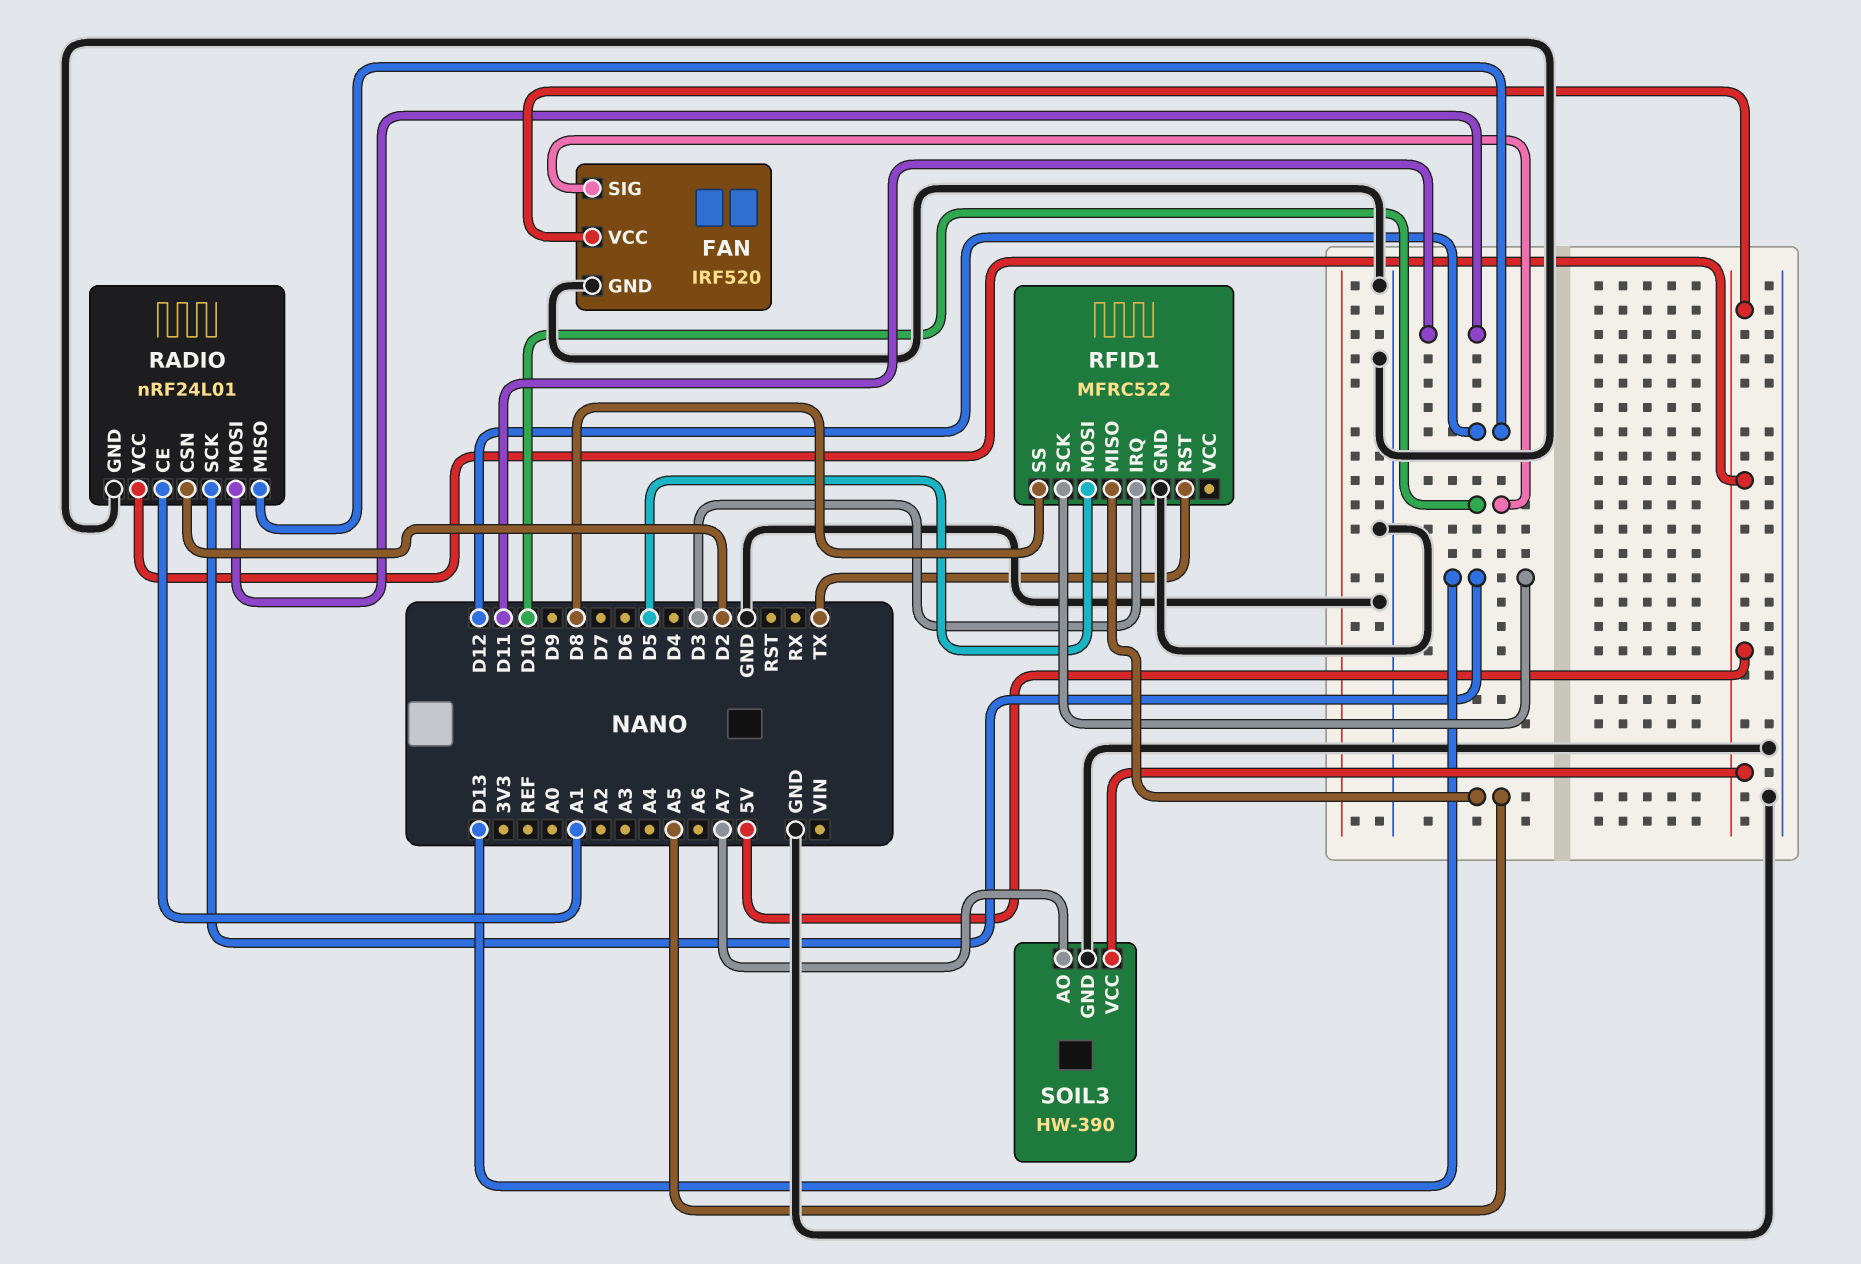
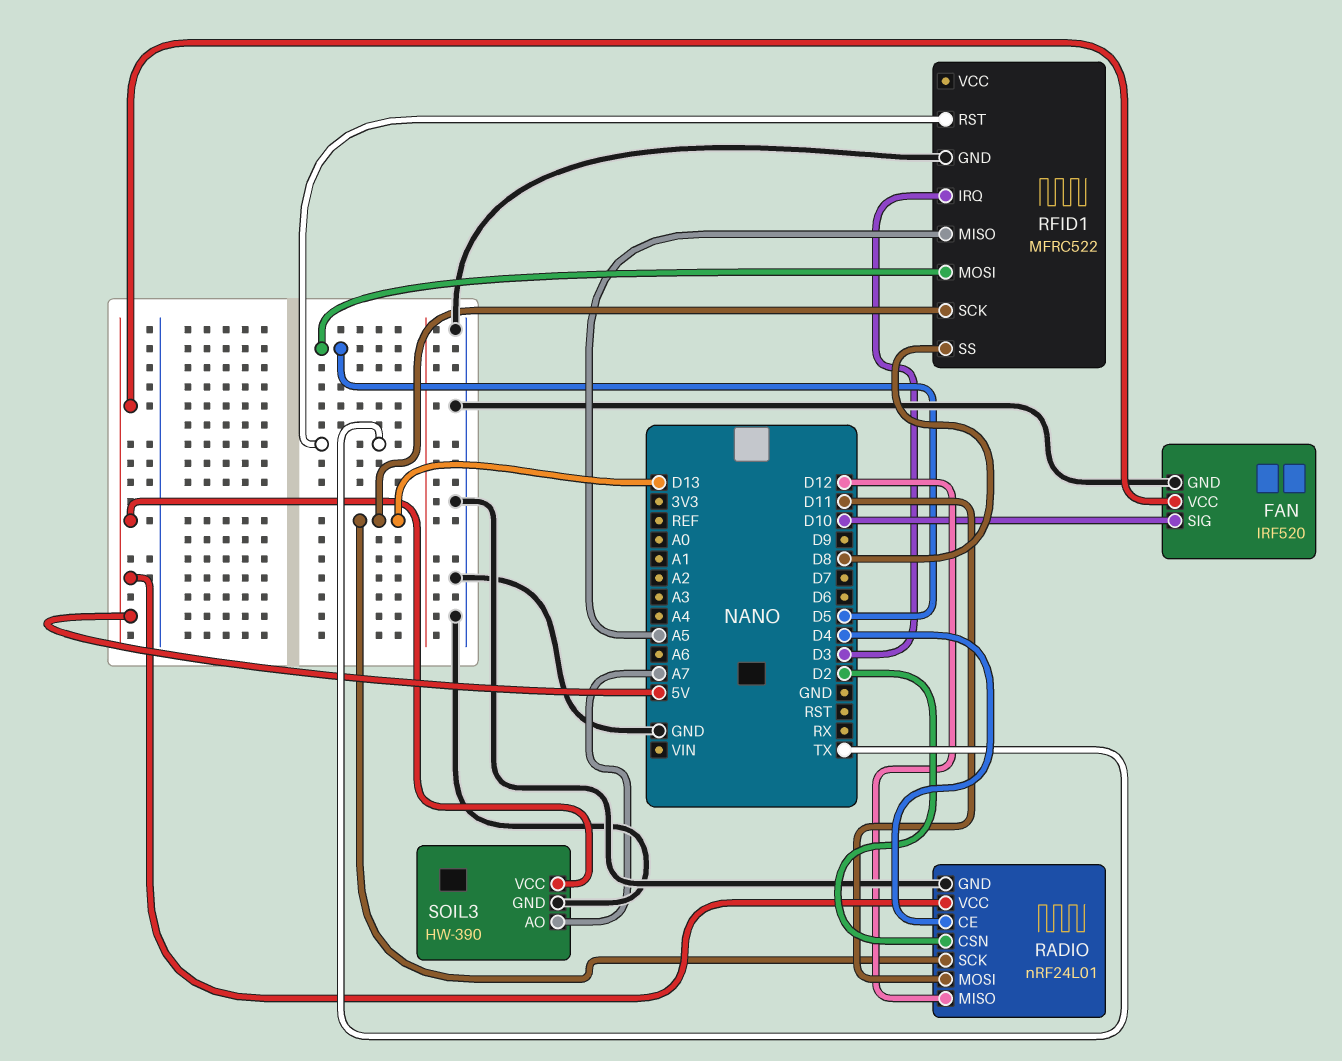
RADIO pin CE: A1 -> D4

